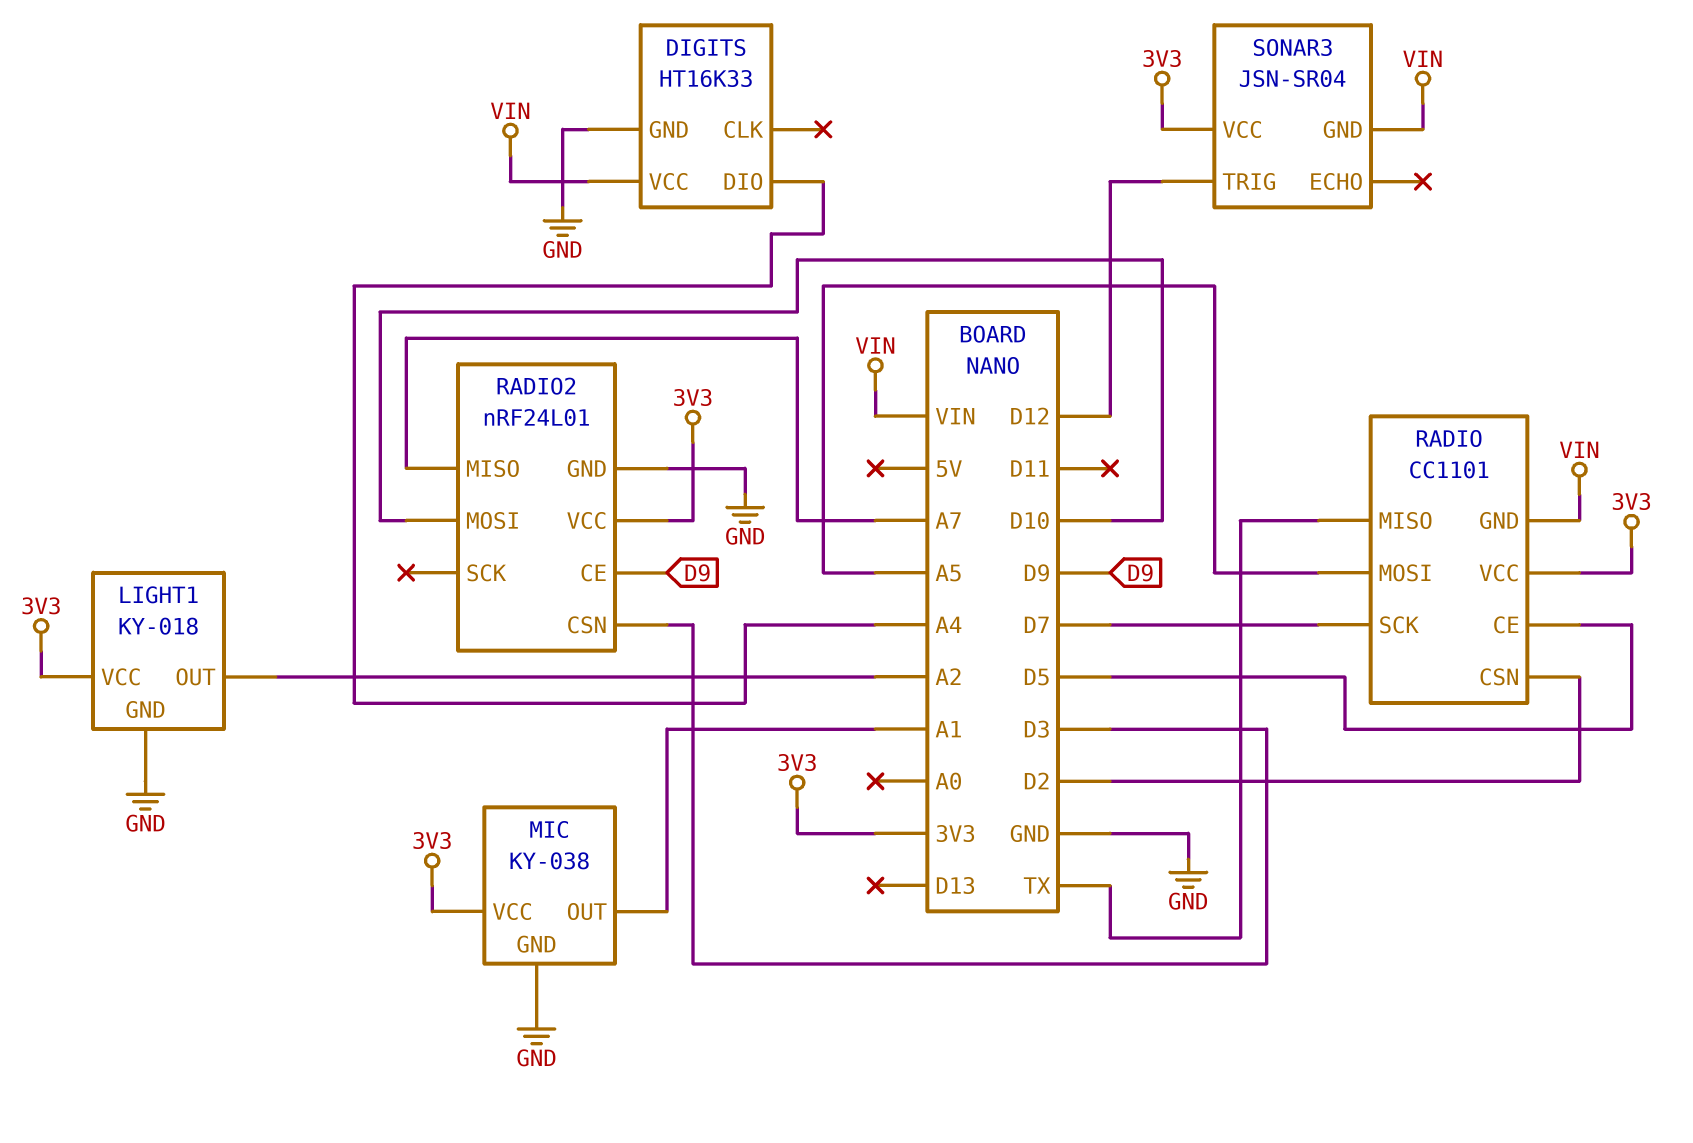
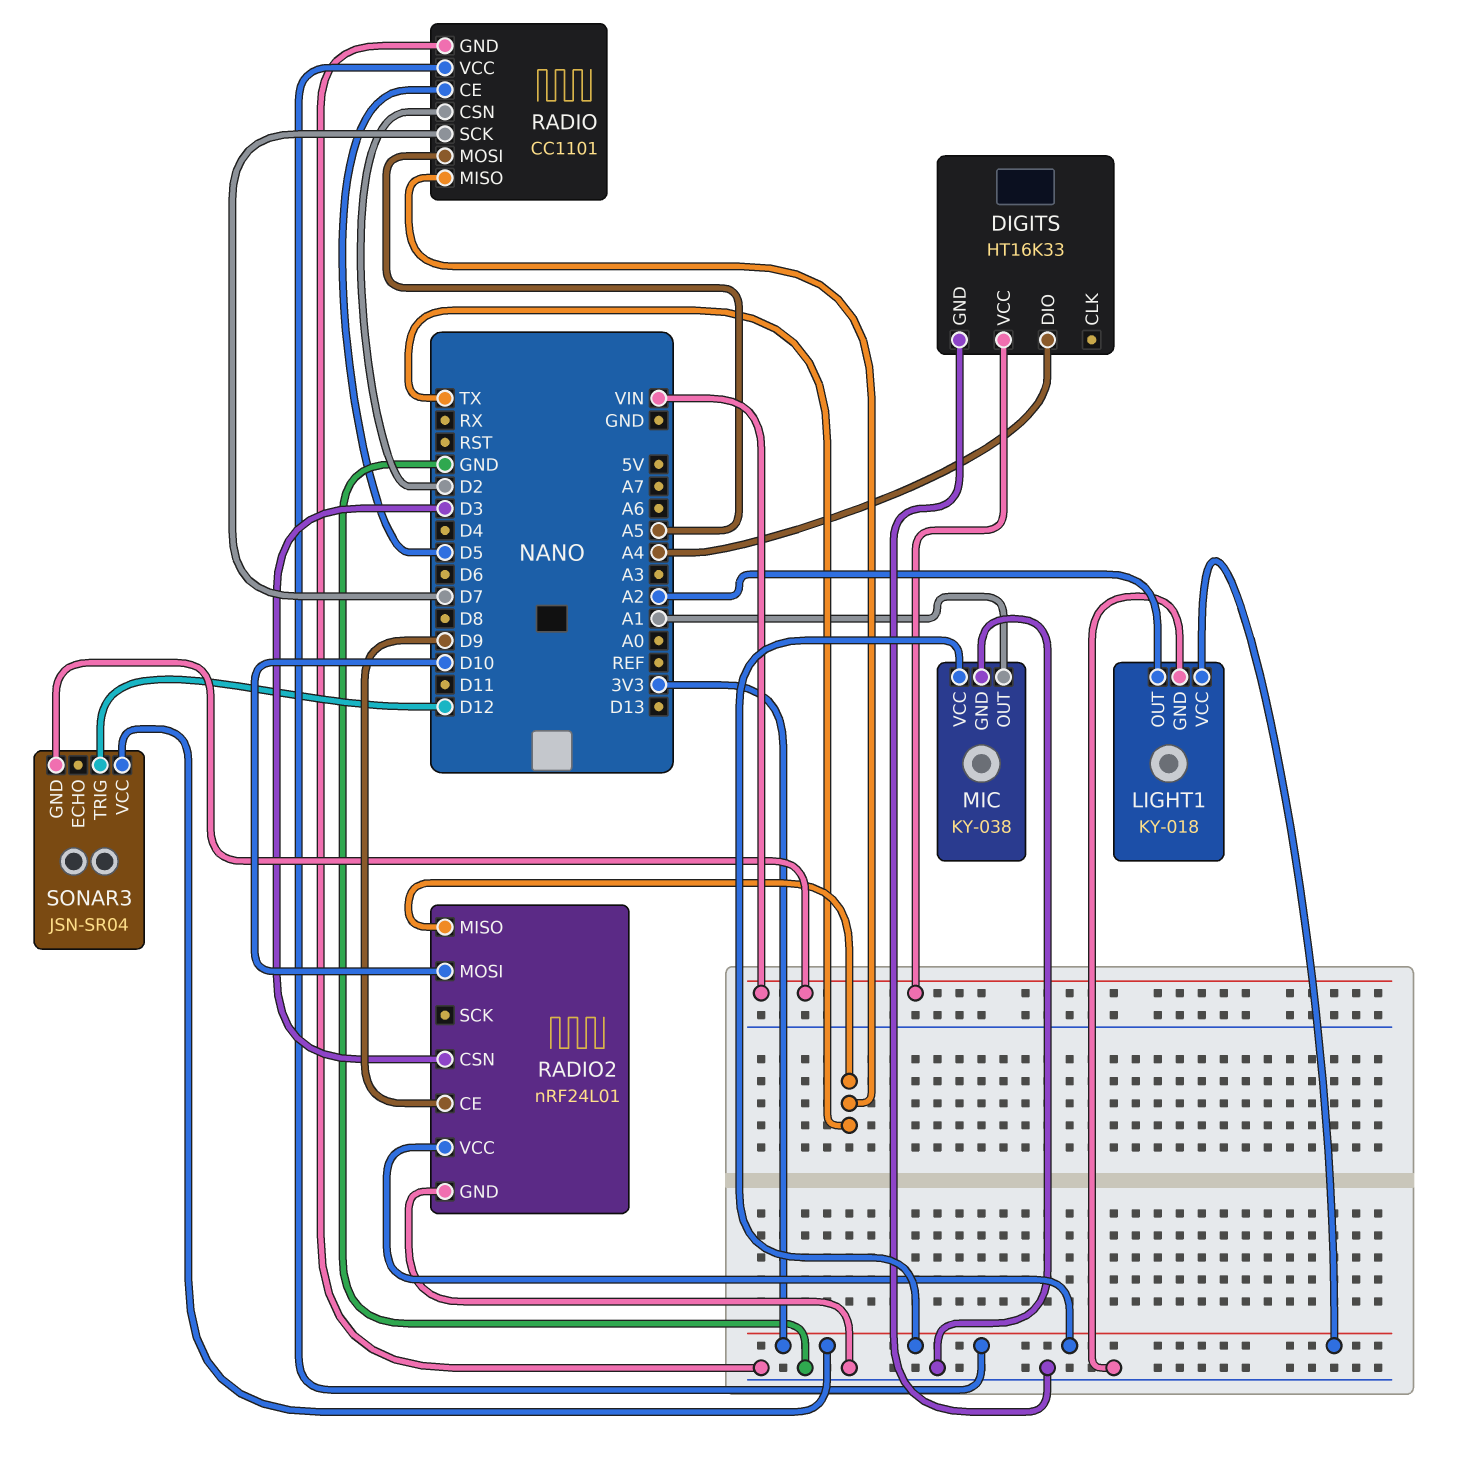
RADIO pin GND: VIN -> GND
RADIO2 pin MISO: A7 -> TX

